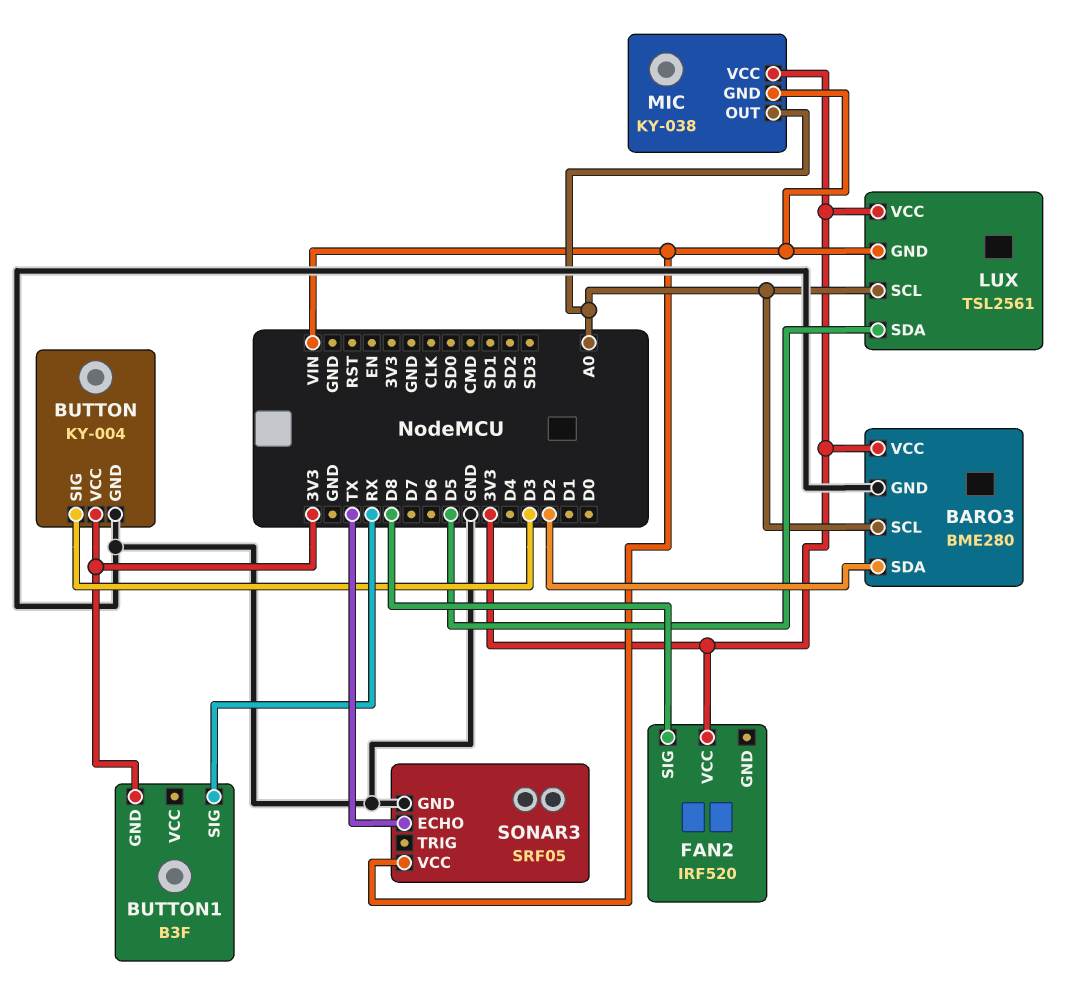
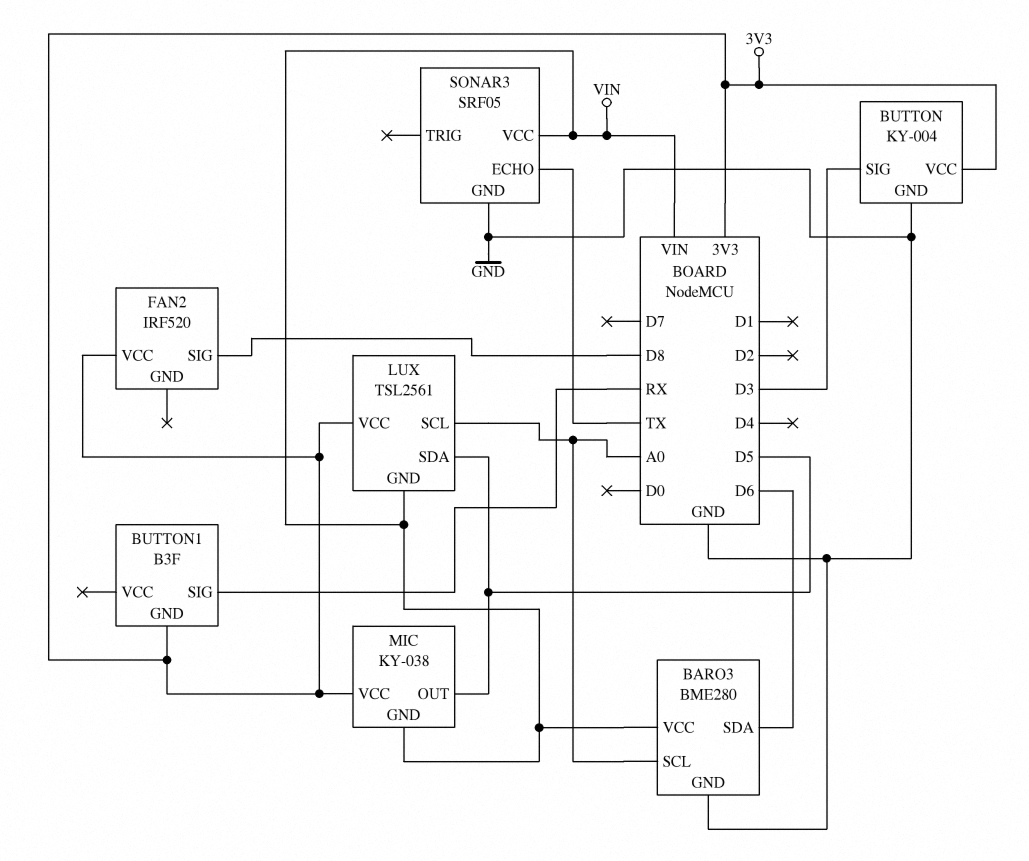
BARO3 pin SDA: D2 -> D6
BARO3 pin VCC: 3V3 -> VIN
MIC pin OUT: A0 -> D5

